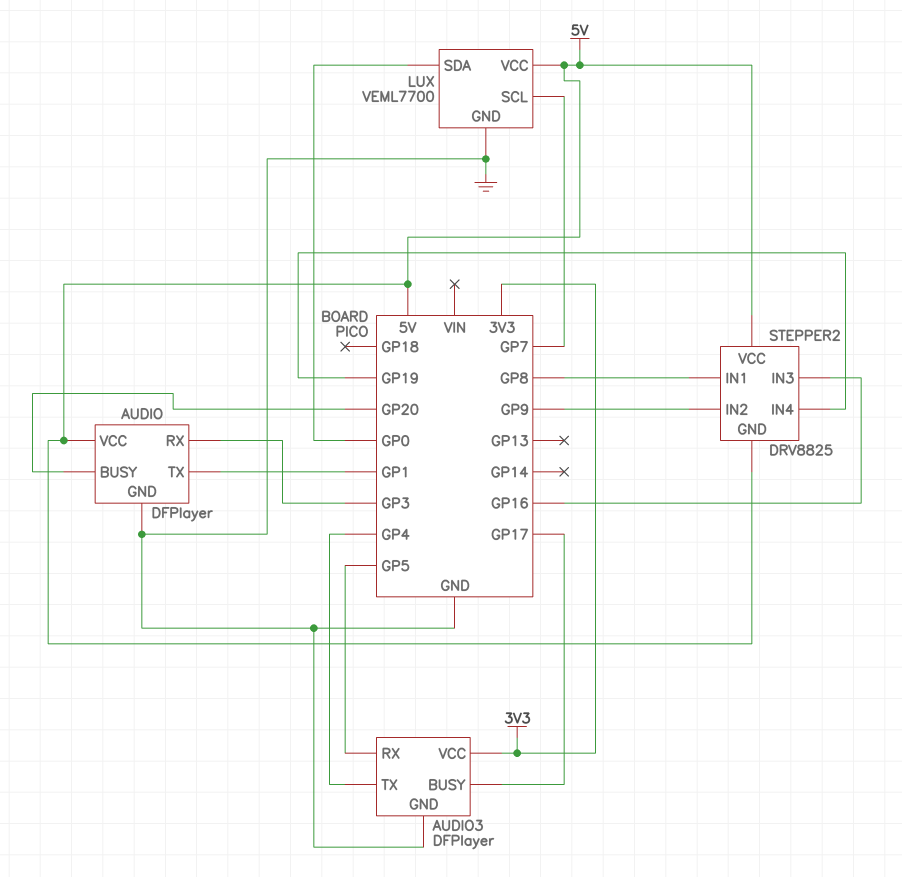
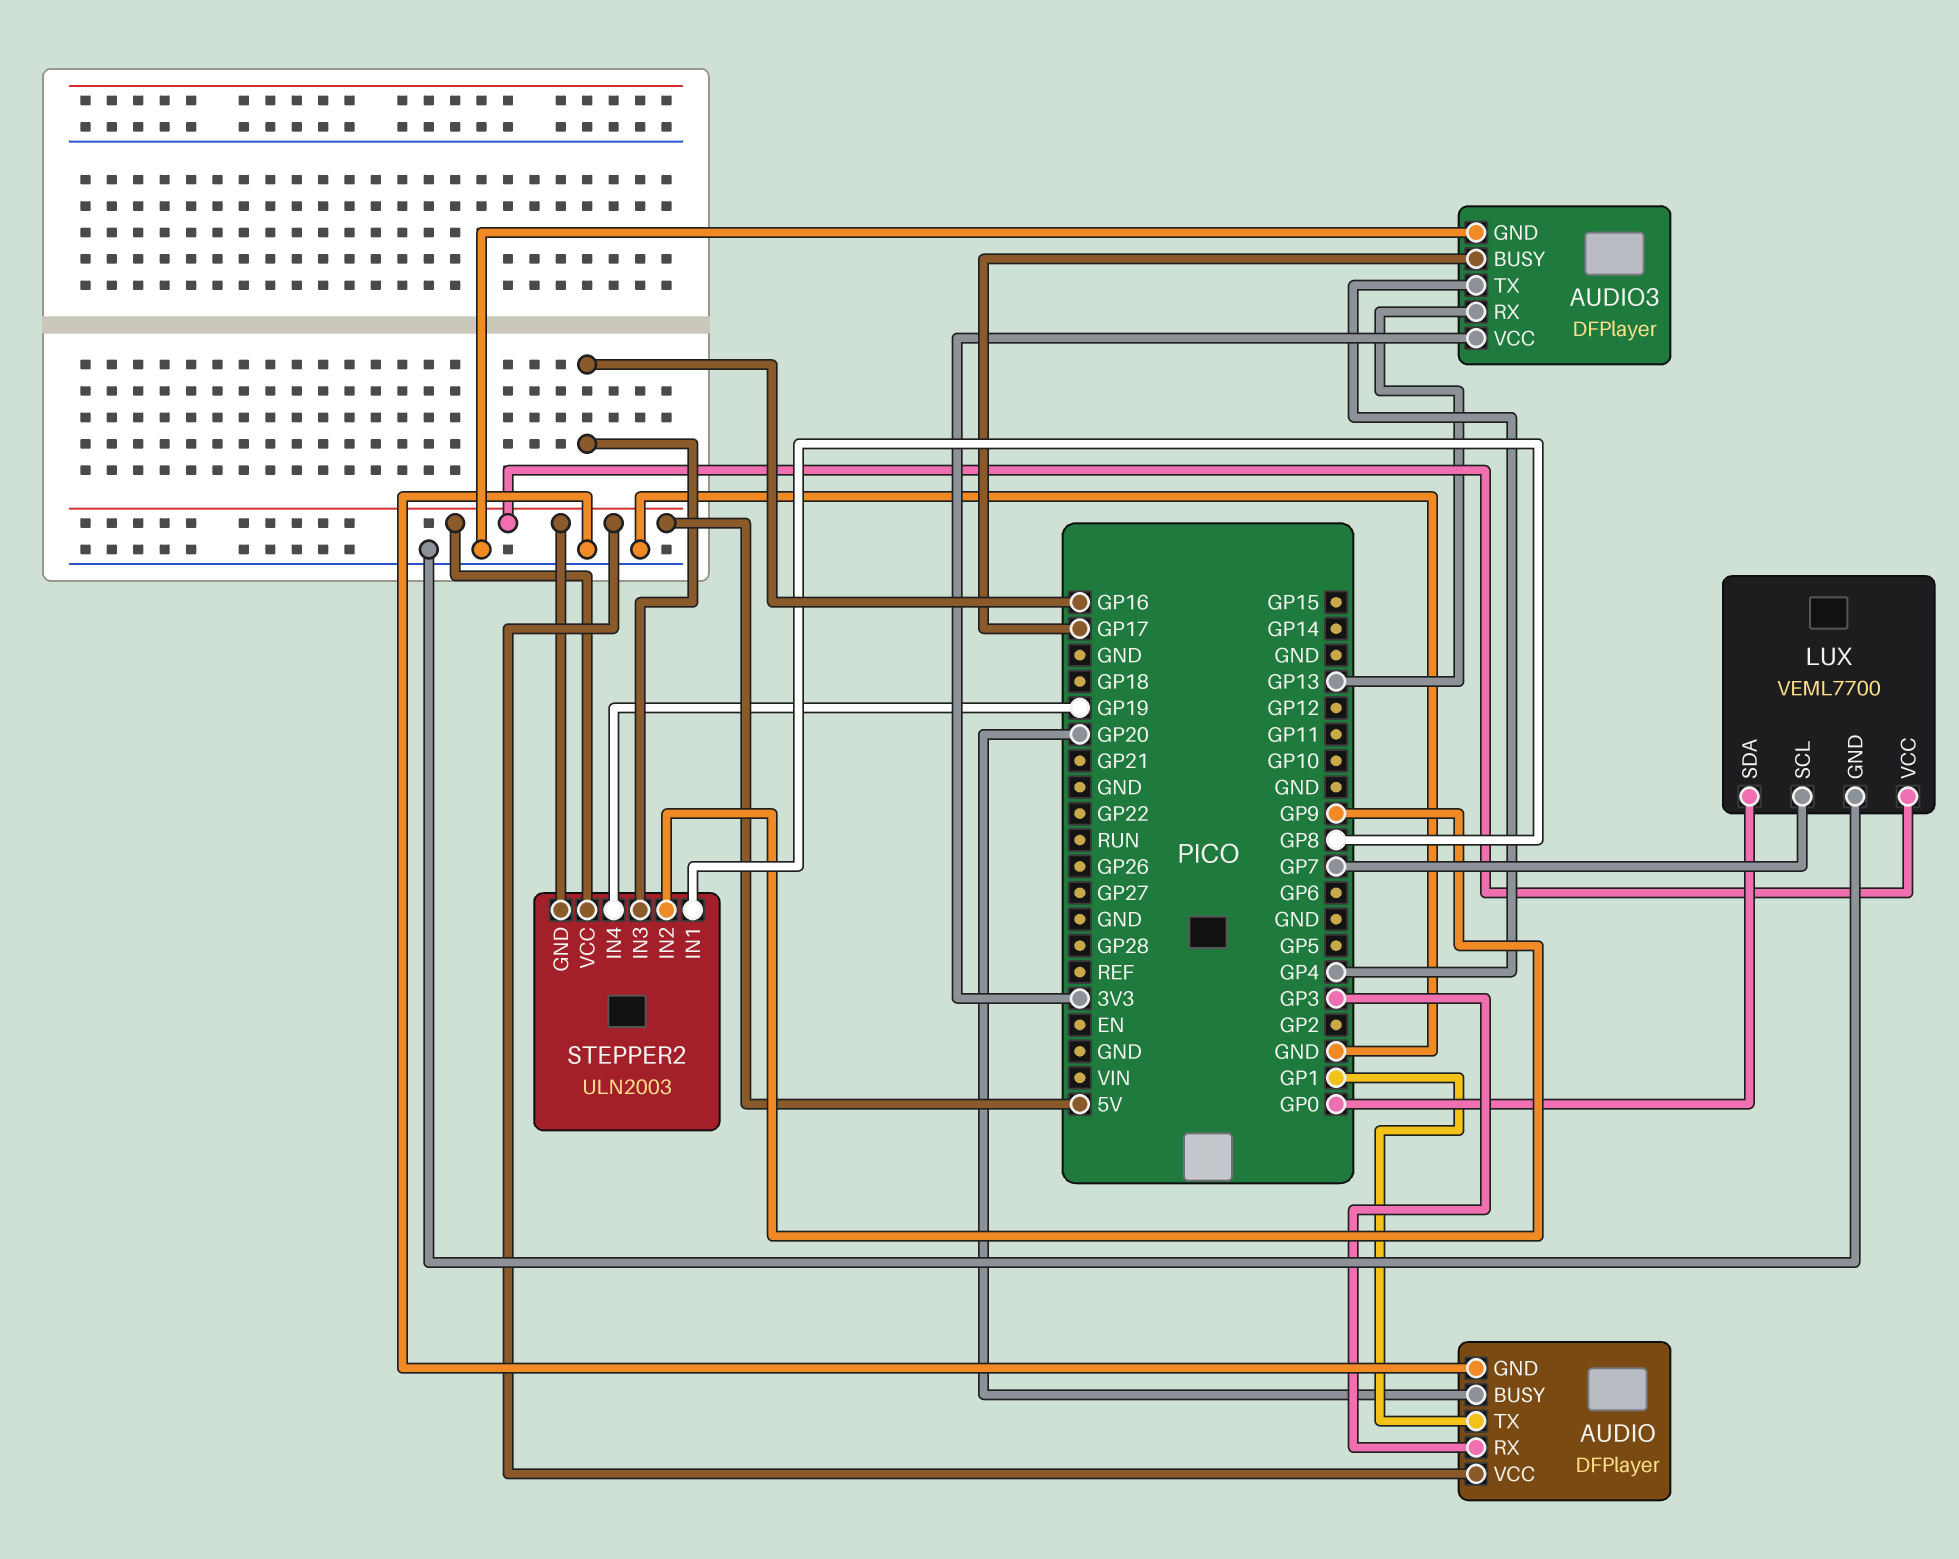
AUDIO3 pin RX: GP5 -> GP13
STEPPER2: DRV8825 -> ULN2003

